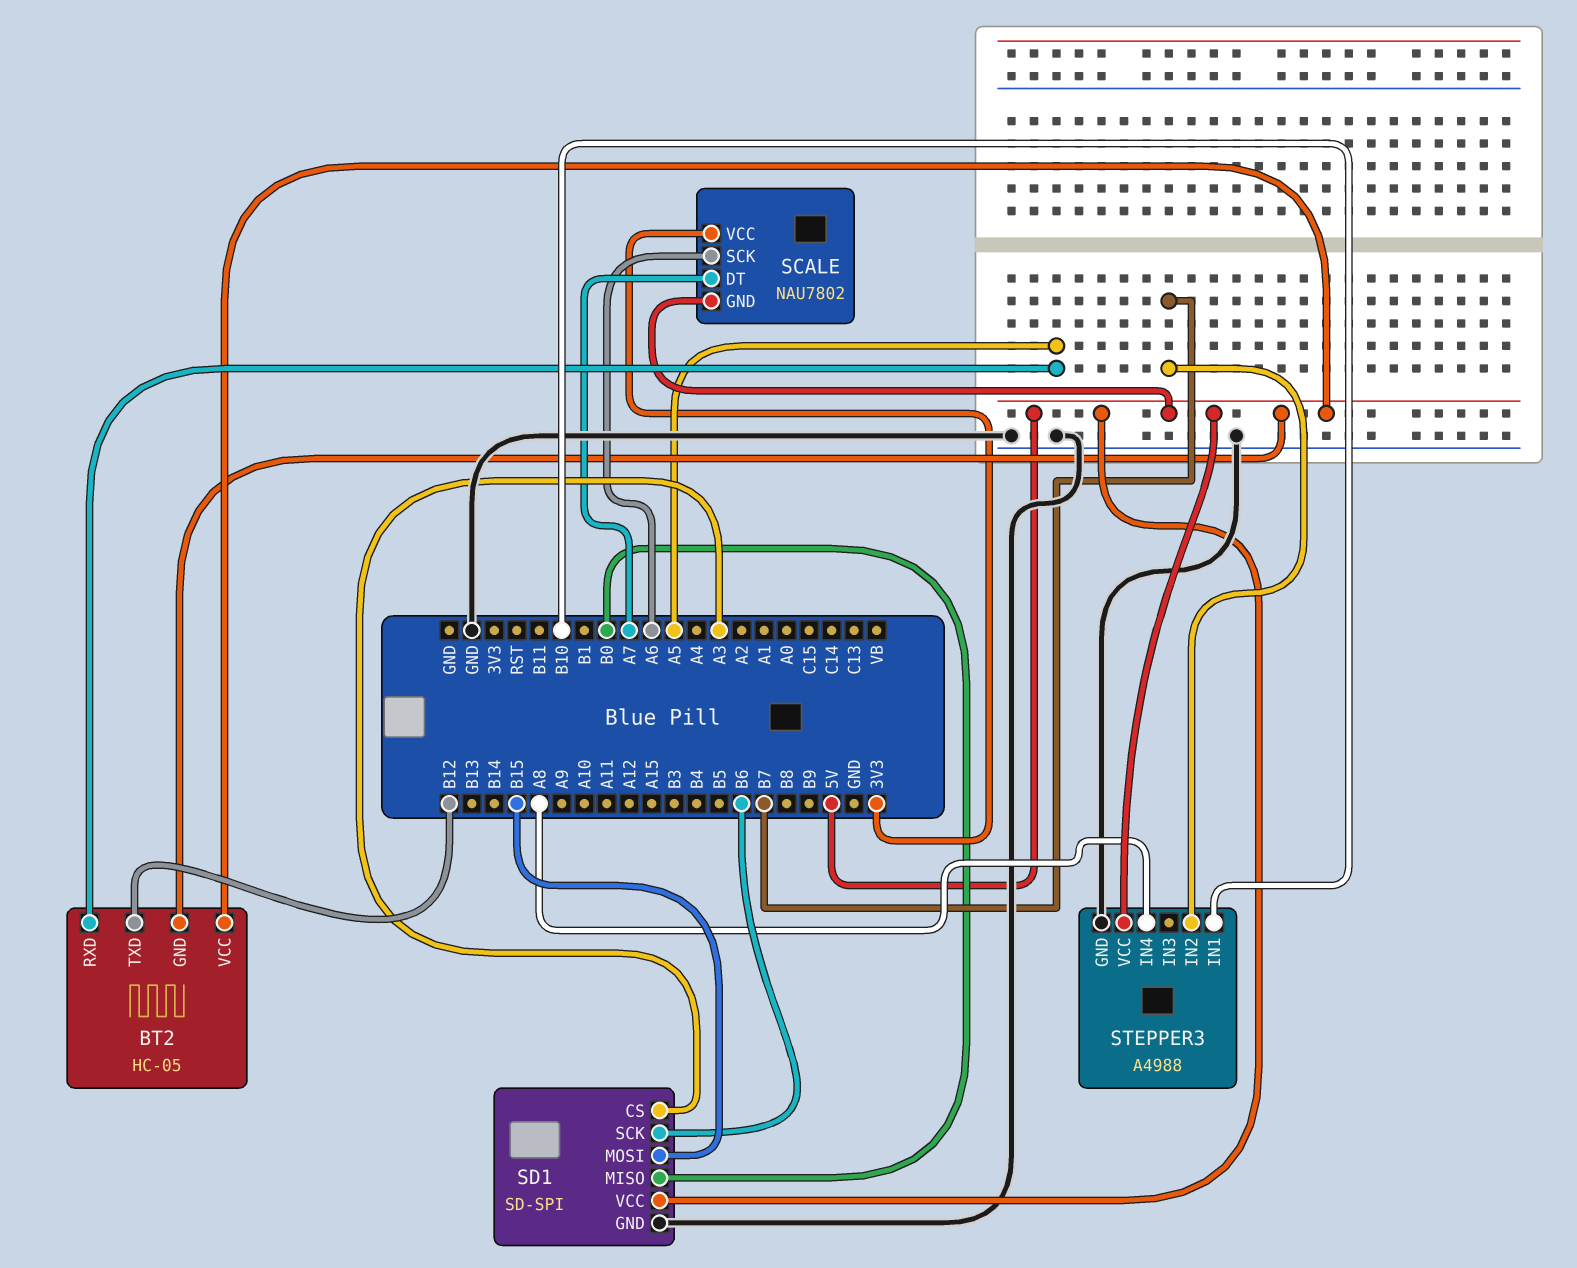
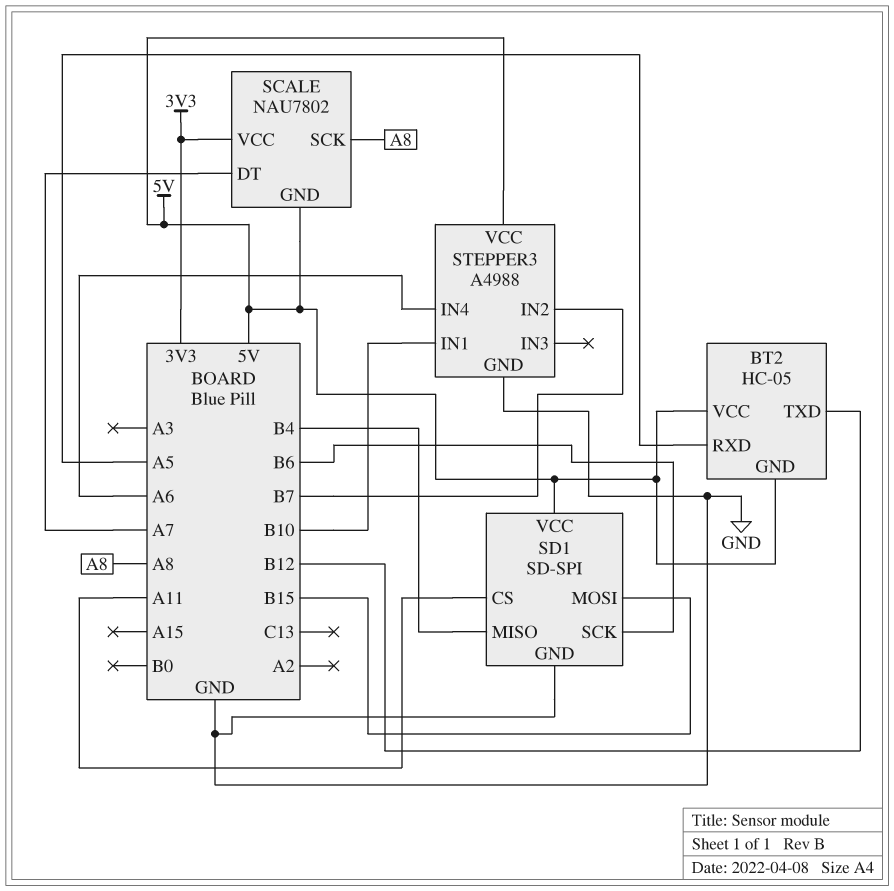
SCALE pin SCK: A6 -> A8
SD1 pin CS: A3 -> A11
SD1 pin MISO: B0 -> B4
STEPPER3 pin IN4: A8 -> A6

